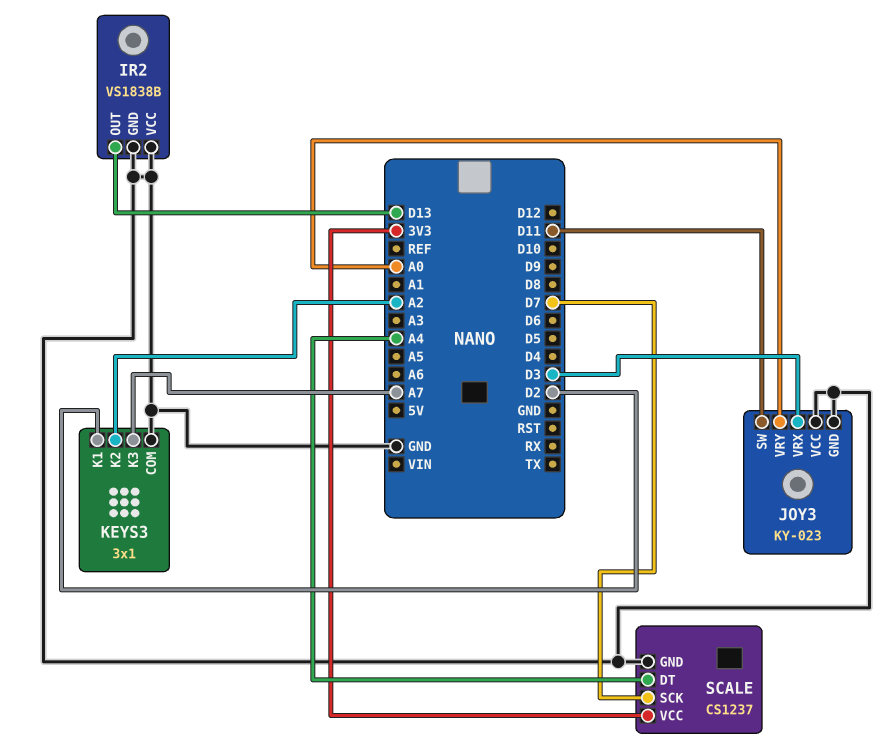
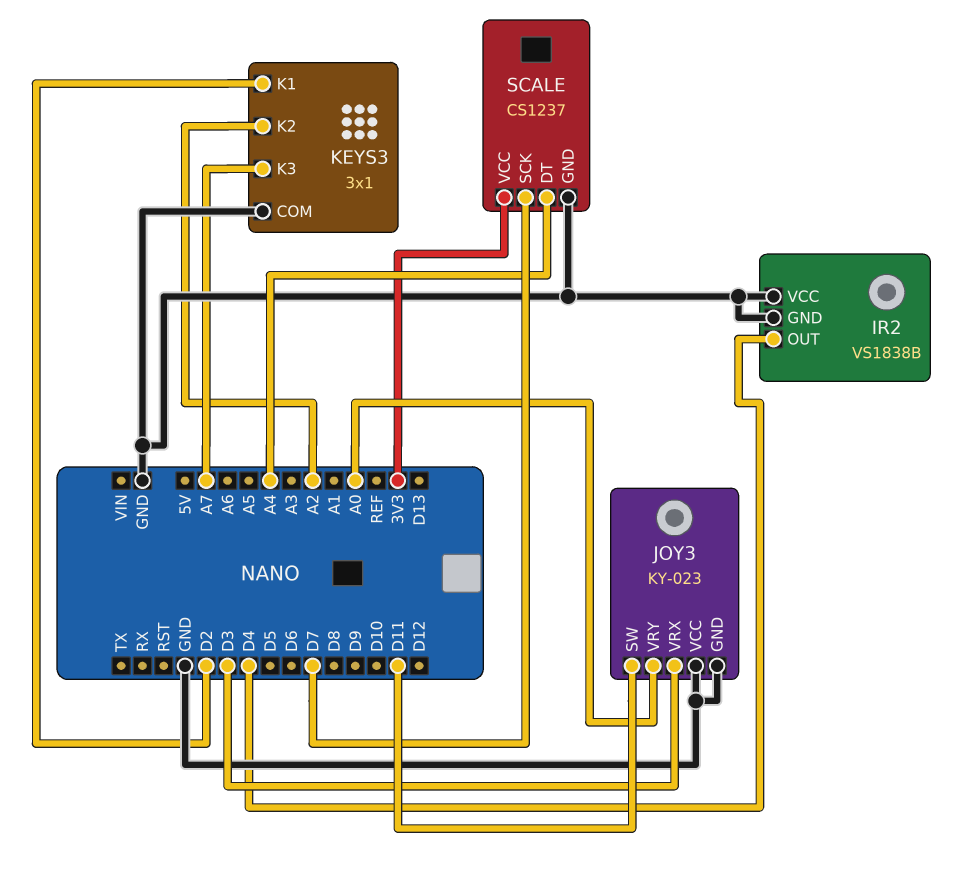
IR2 pin OUT: D13 -> D4

